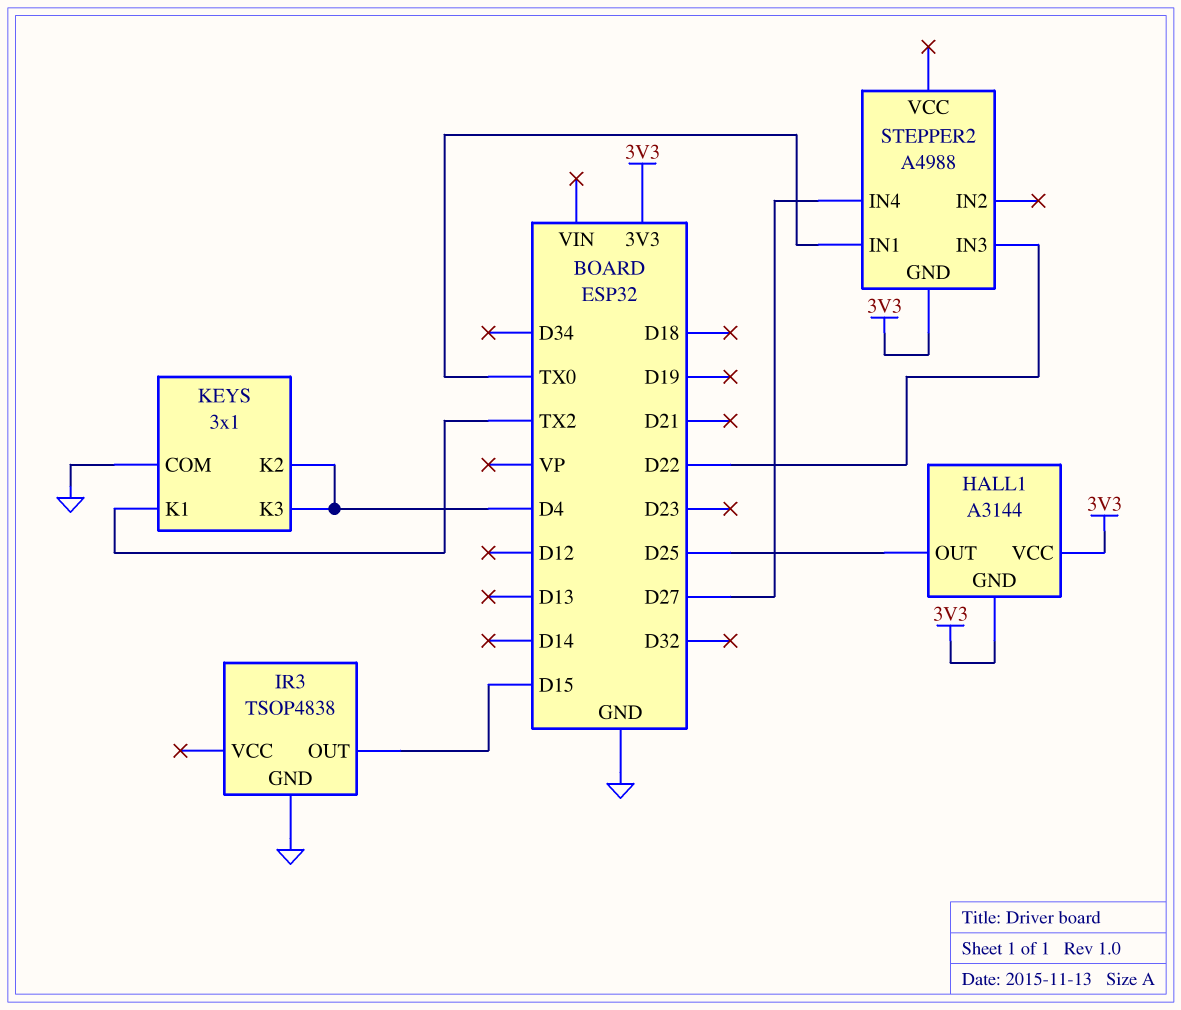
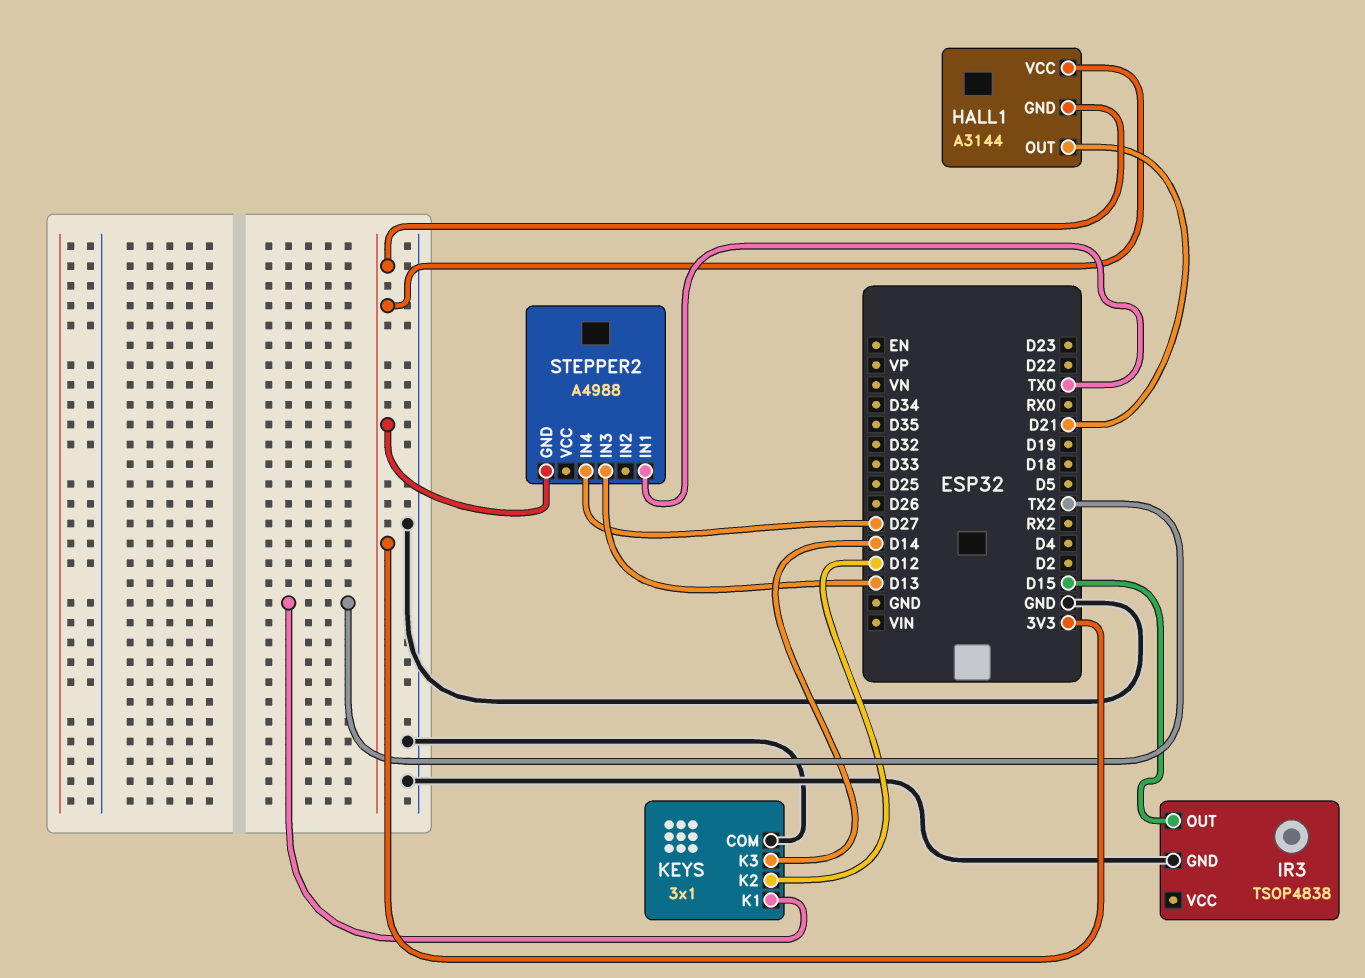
HALL1 pin OUT: D25 -> D21
KEYS pin K2: D4 -> D12
KEYS pin K3: D4 -> D14
STEPPER2 pin IN3: D22 -> D13

